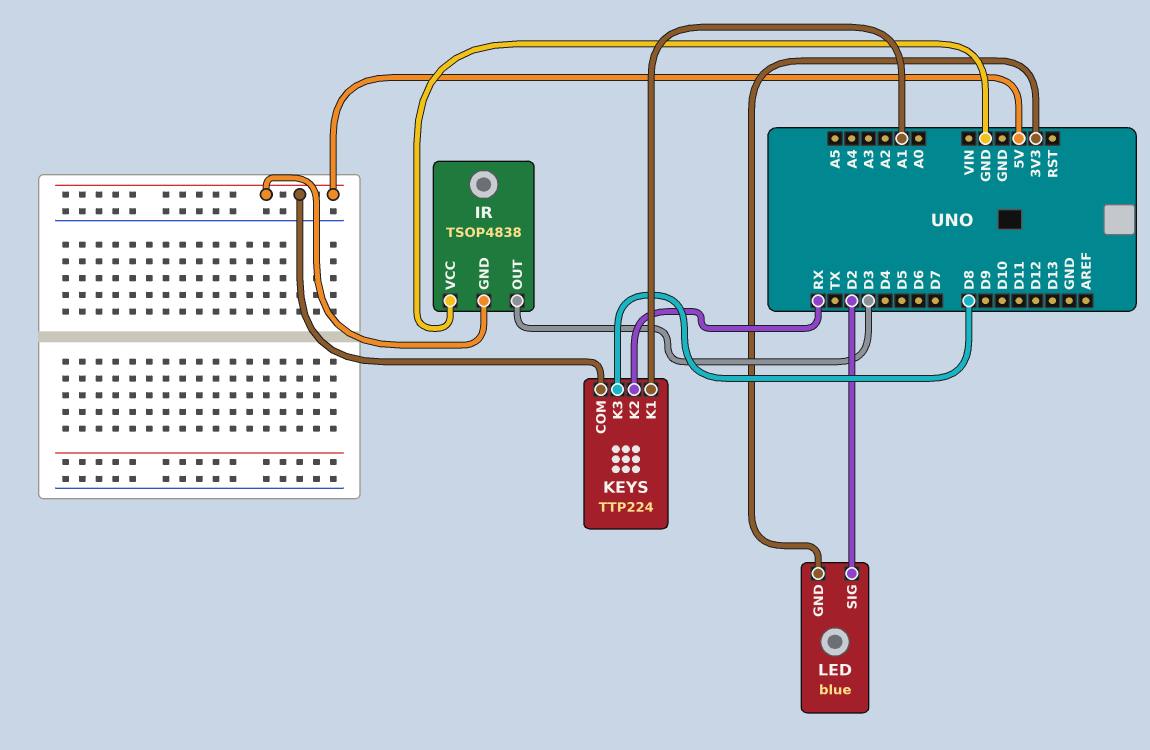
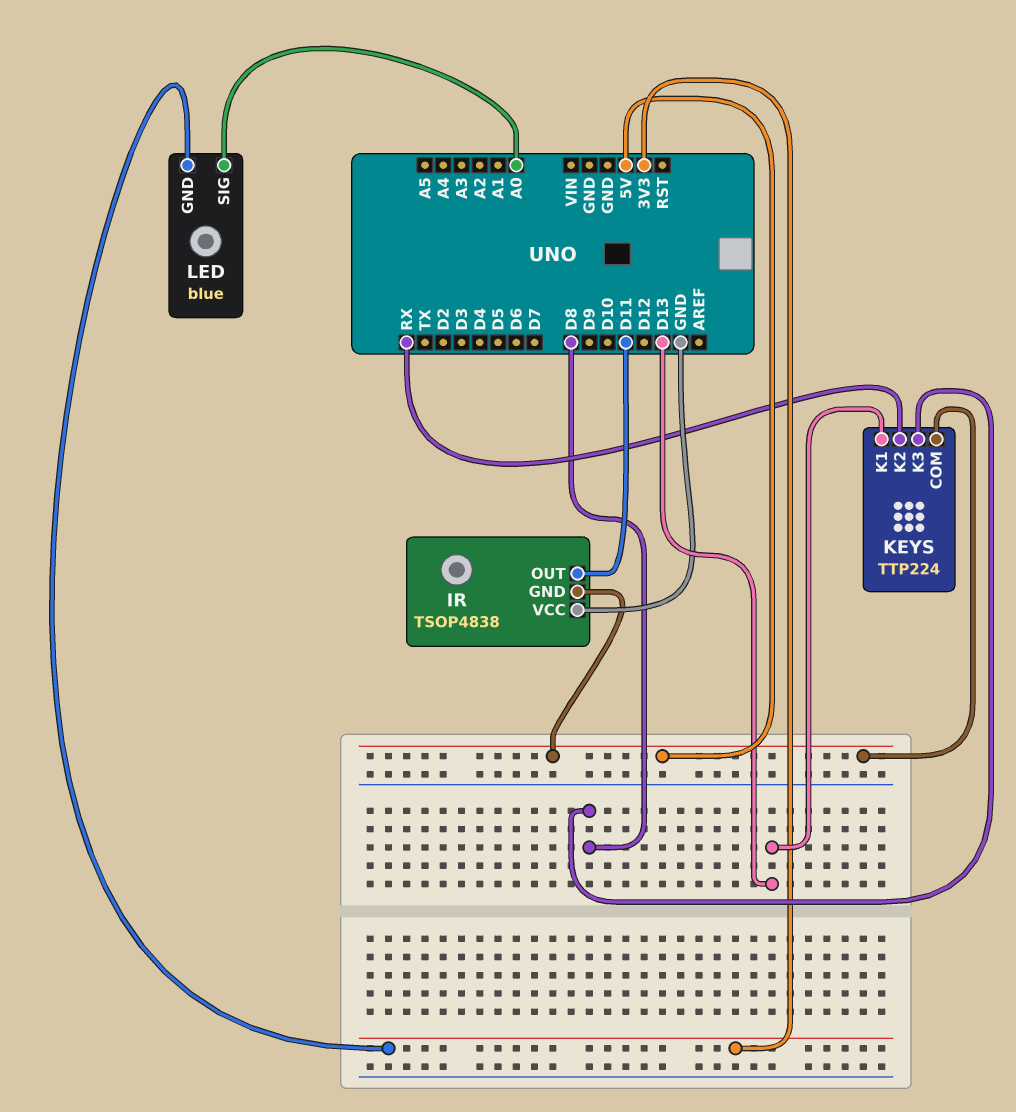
IR pin OUT: D3 -> D11
KEYS pin K1: A1 -> D13
LED pin SIG: D2 -> A0

